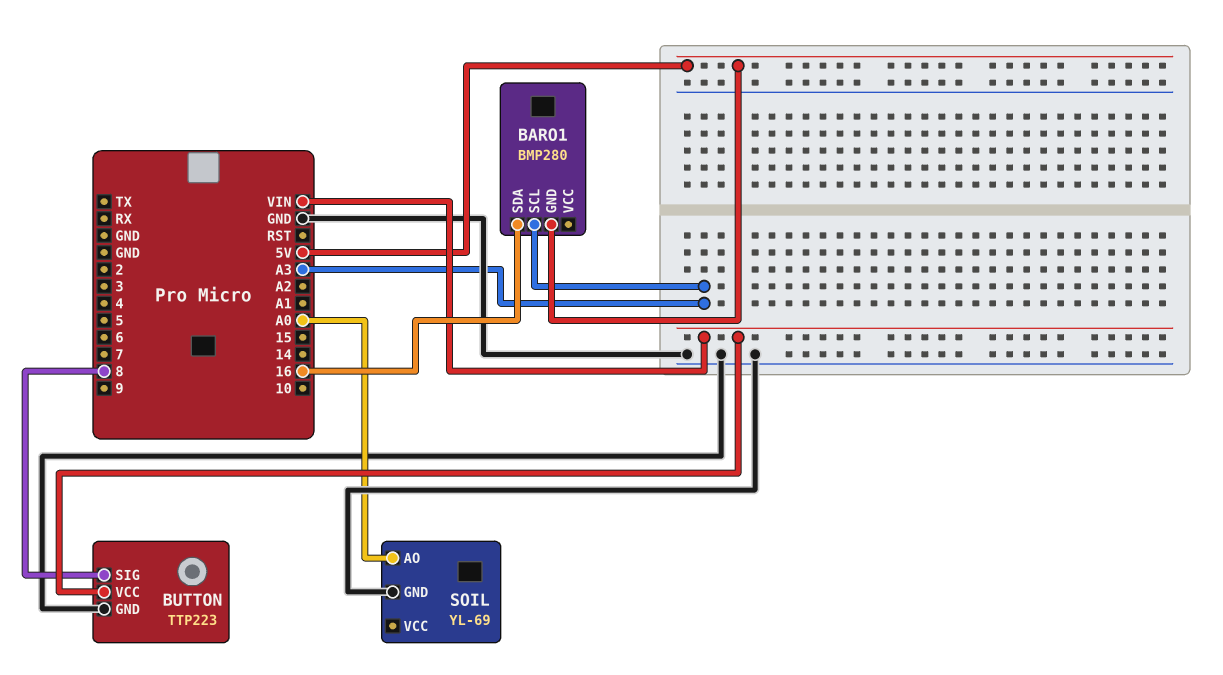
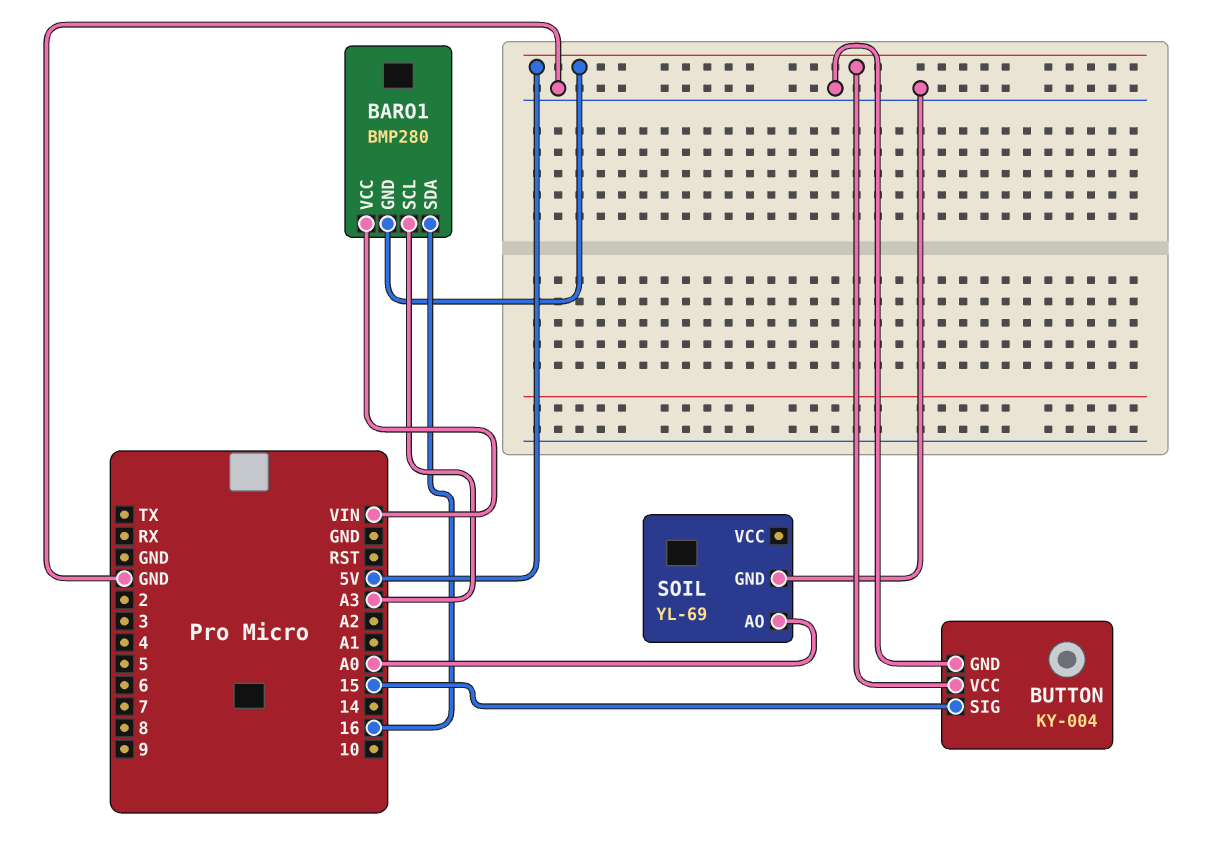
BARO1 pin VCC: none -> VIN
BUTTON: TTP223 -> KY-004
BUTTON pin SIG: 8 -> 15
BUTTON pin VCC: VIN -> 5V

